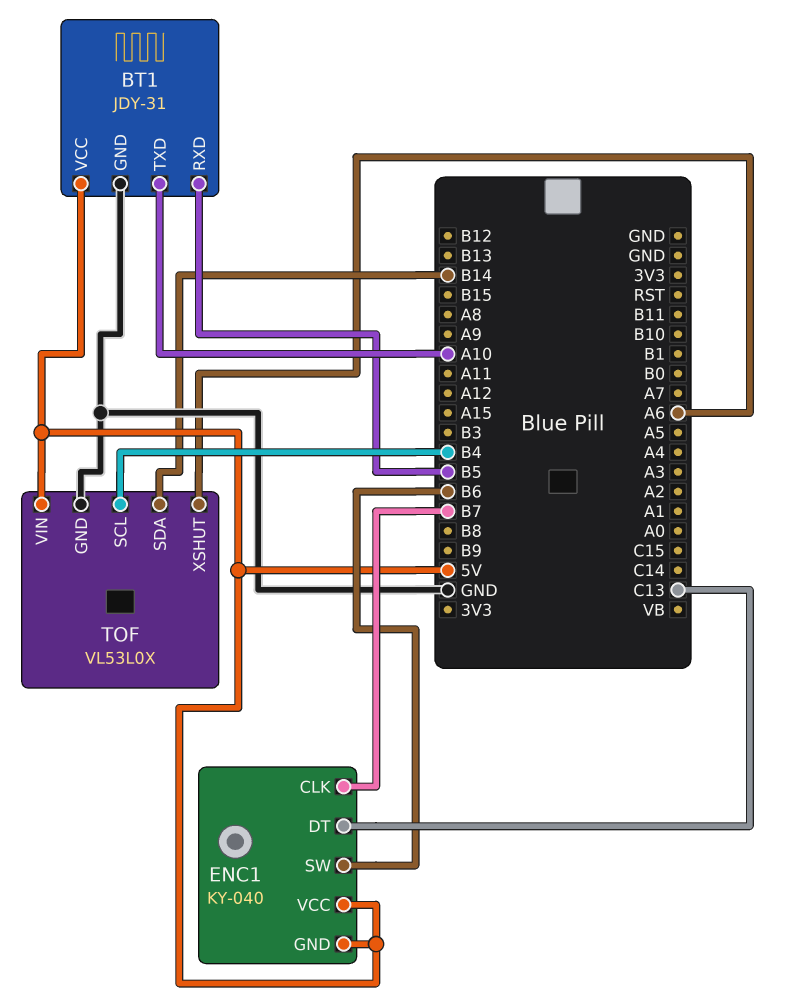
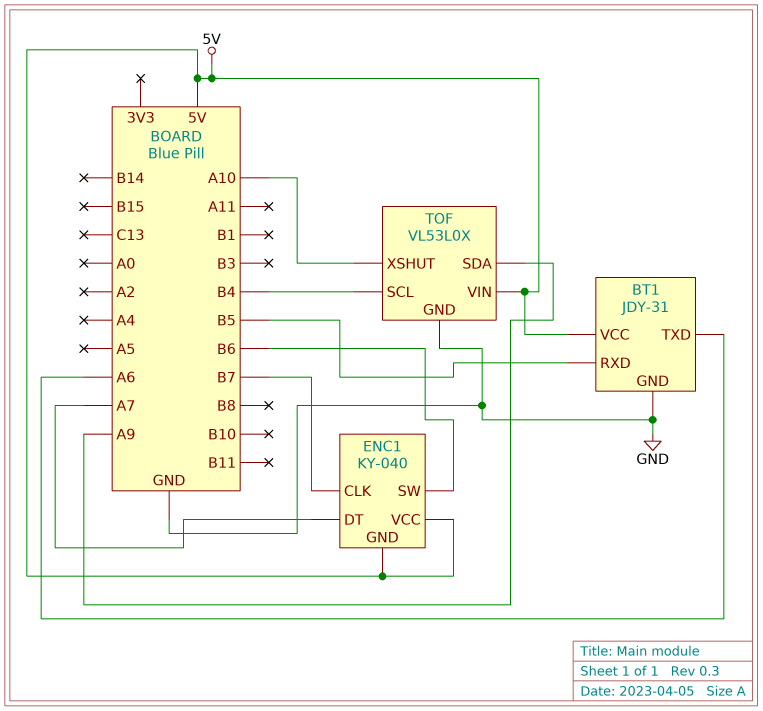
BT1 pin TXD: A10 -> A6
ENC1 pin DT: C13 -> A7
TOF pin SDA: B14 -> A9
TOF pin XSHUT: A6 -> A10

